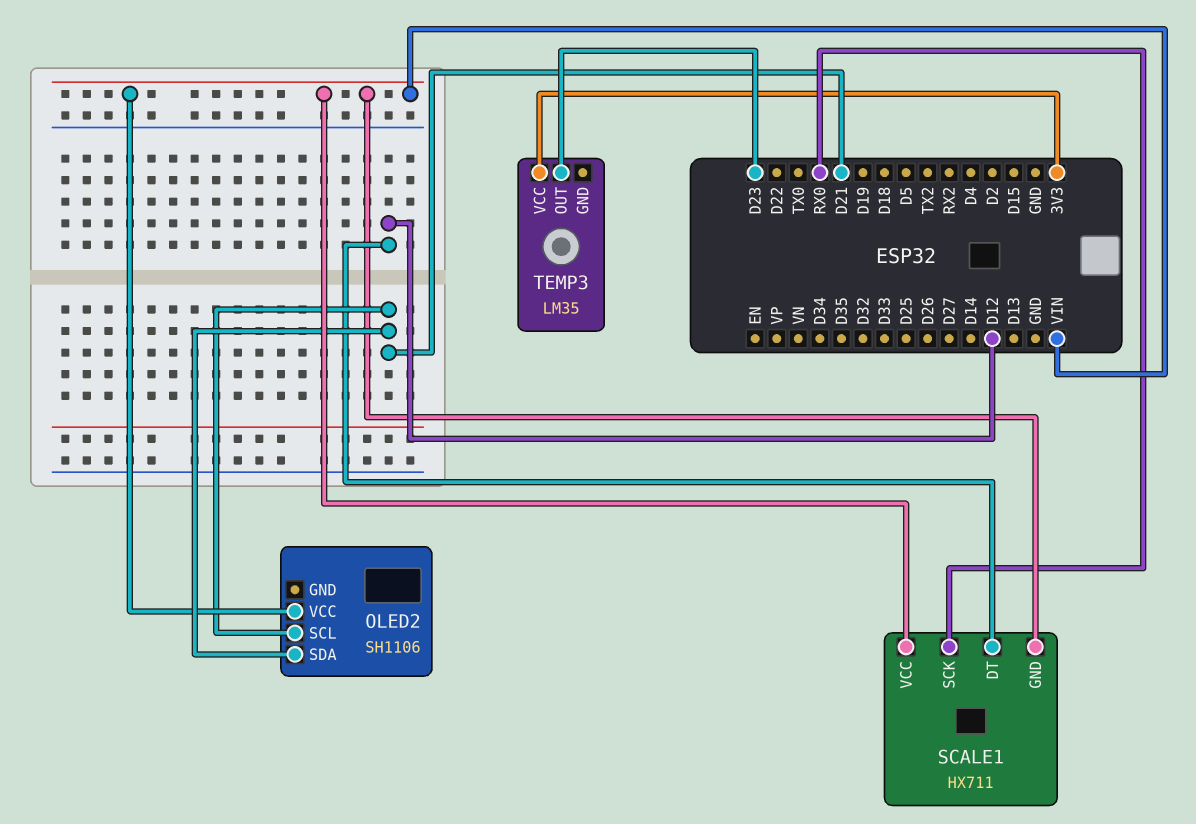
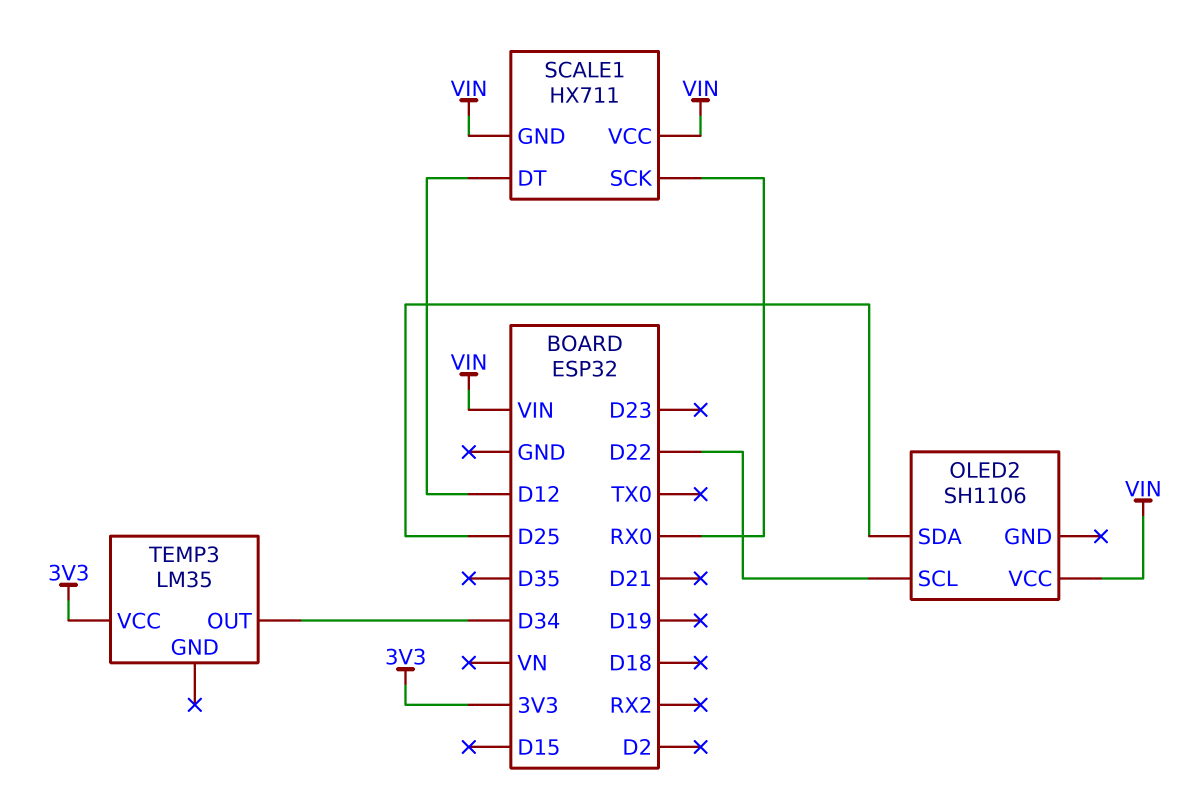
OLED2 pin SCL: D21 -> D22
OLED2 pin SDA: D21 -> D25
TEMP3 pin OUT: D23 -> D34

